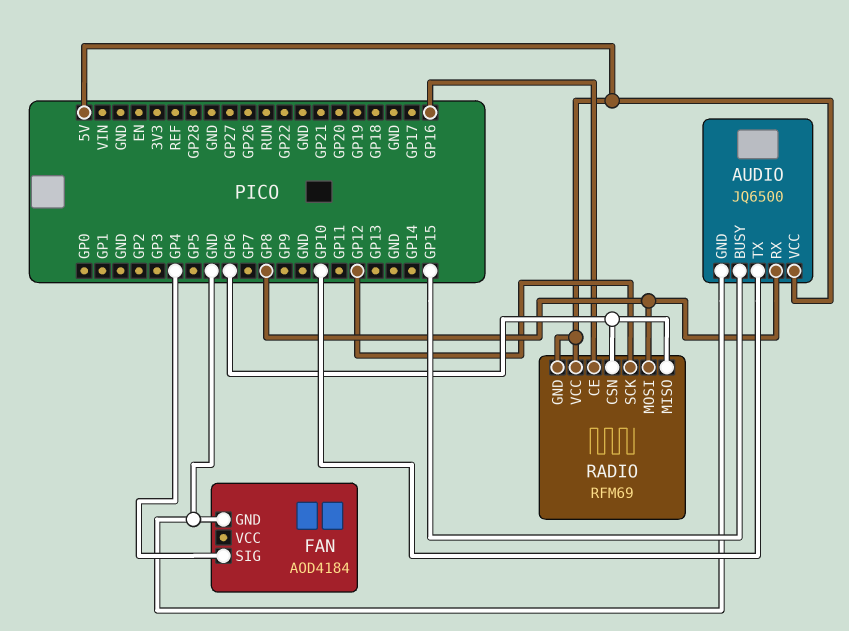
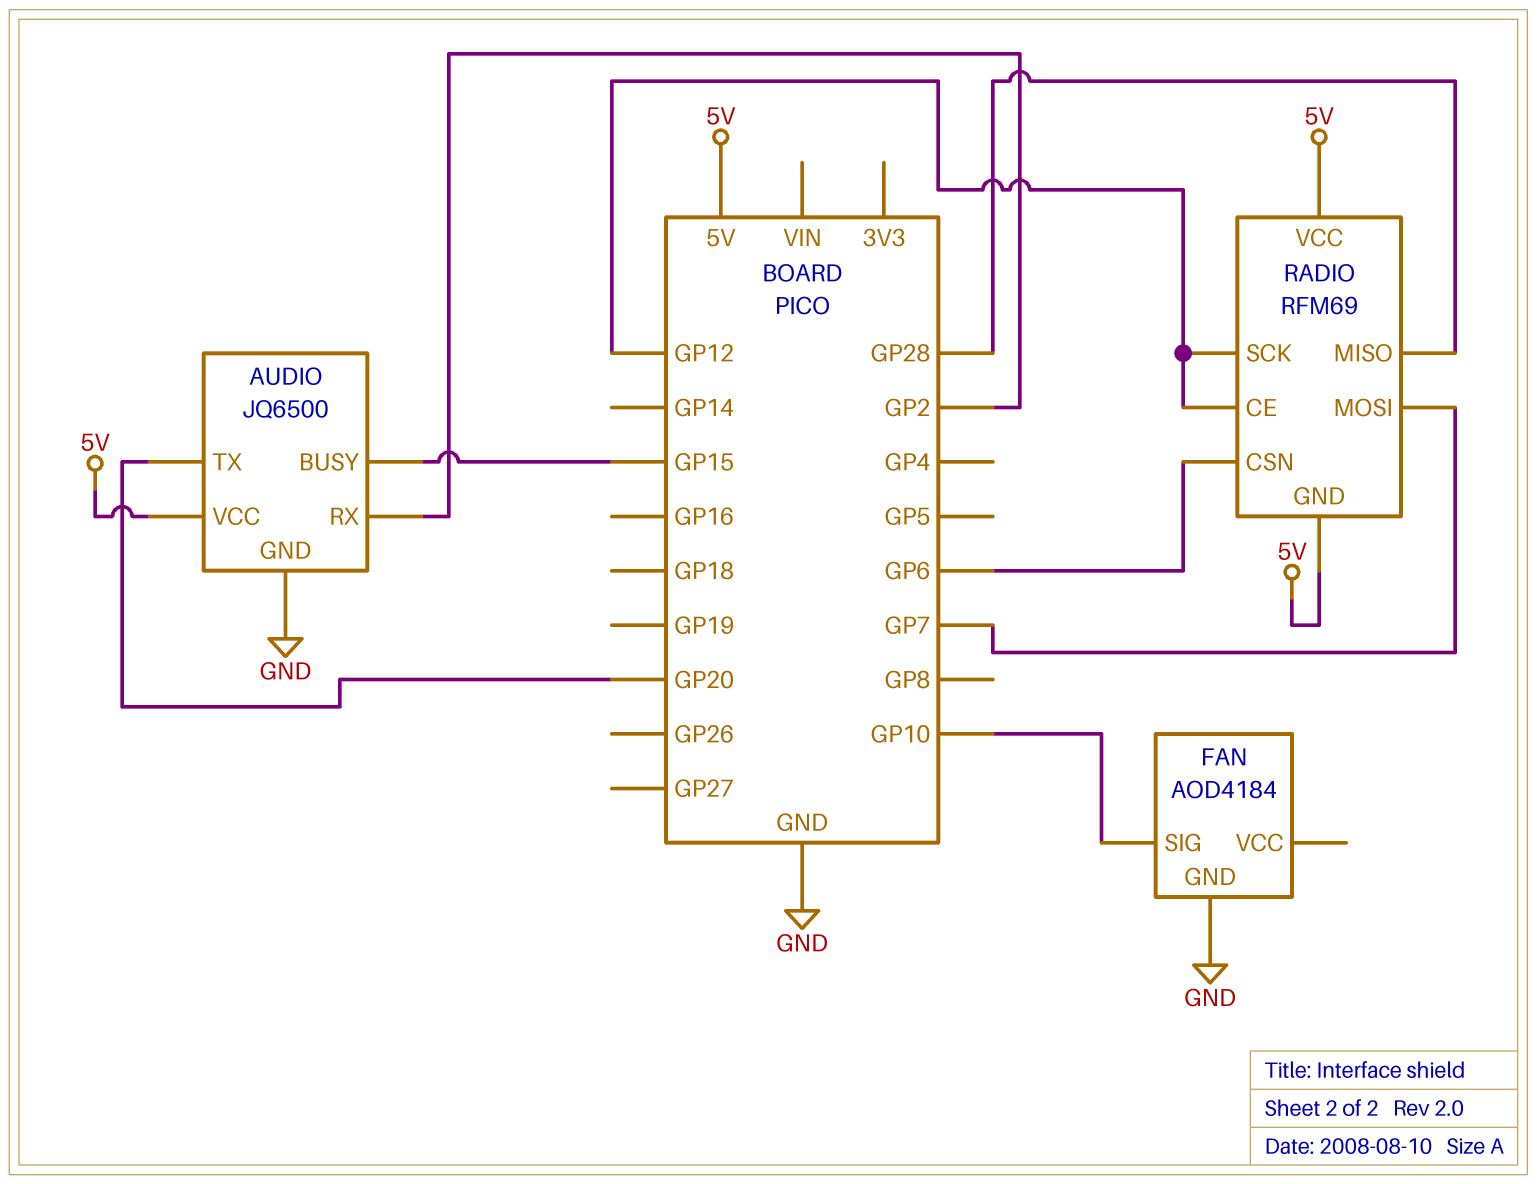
AUDIO pin RX: GP8 -> GP2
AUDIO pin TX: GP10 -> GP20
FAN pin SIG: GP4 -> GP10
RADIO pin CE: GP16 -> GP12
RADIO pin MISO: GP6 -> GP28
RADIO pin MOSI: GP8 -> GP7

